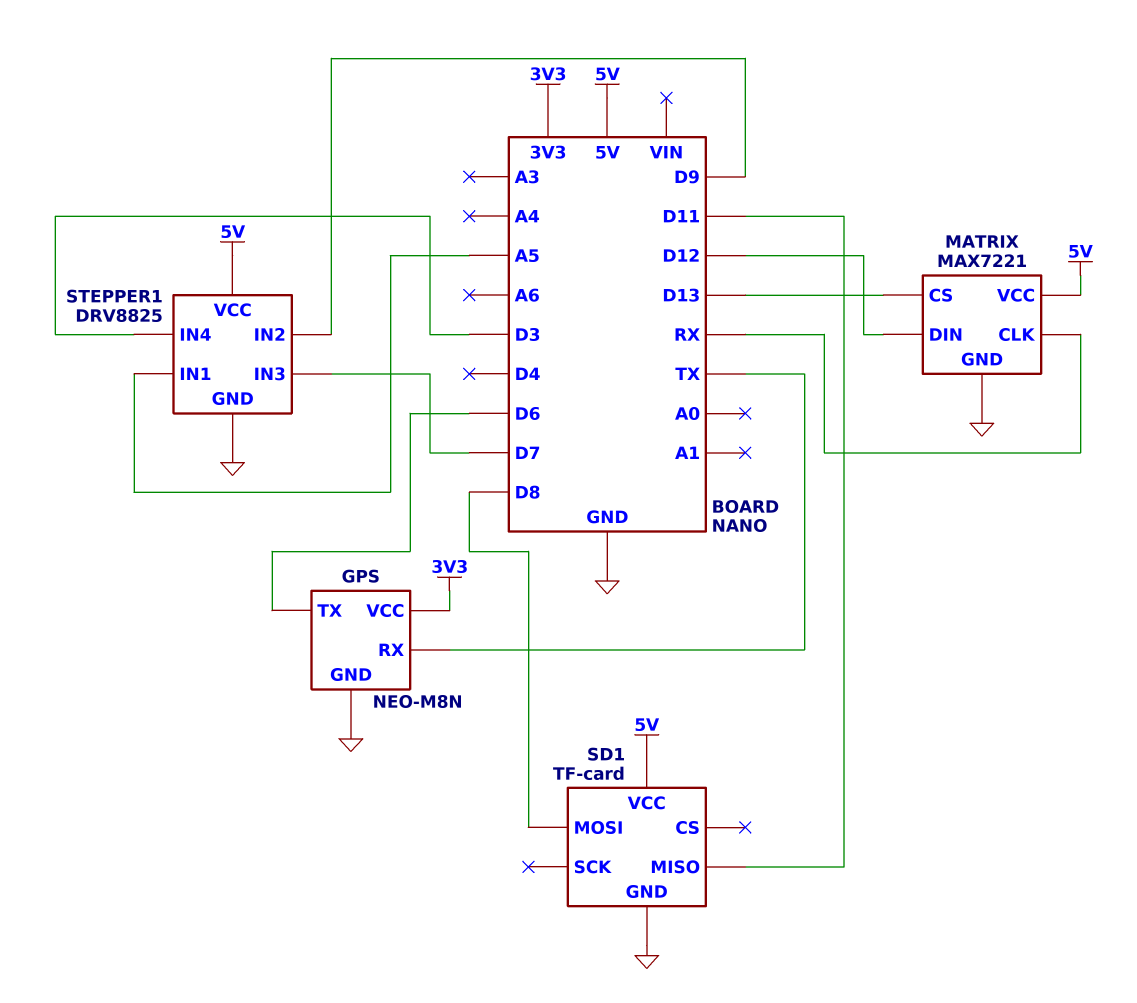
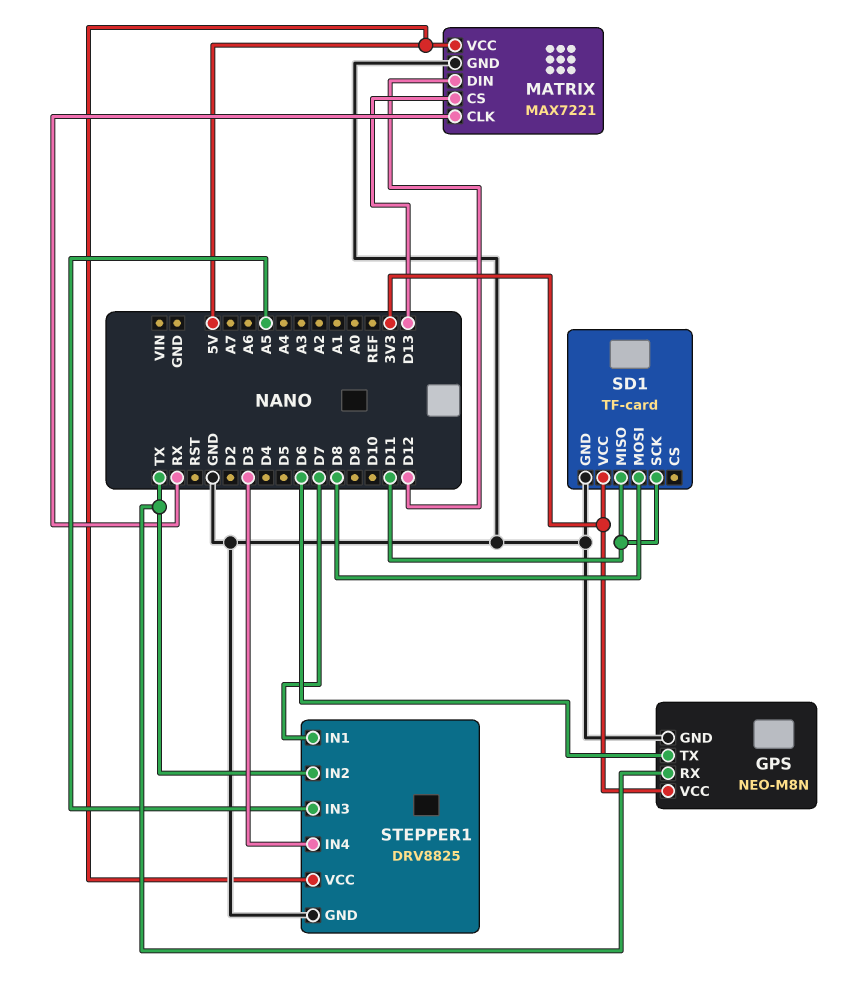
SD1 pin SCK: none -> D11
SD1 pin VCC: 5V -> 3V3
STEPPER1 pin IN1: A5 -> D7
STEPPER1 pin IN2: D9 -> TX
STEPPER1 pin IN3: D7 -> A5

